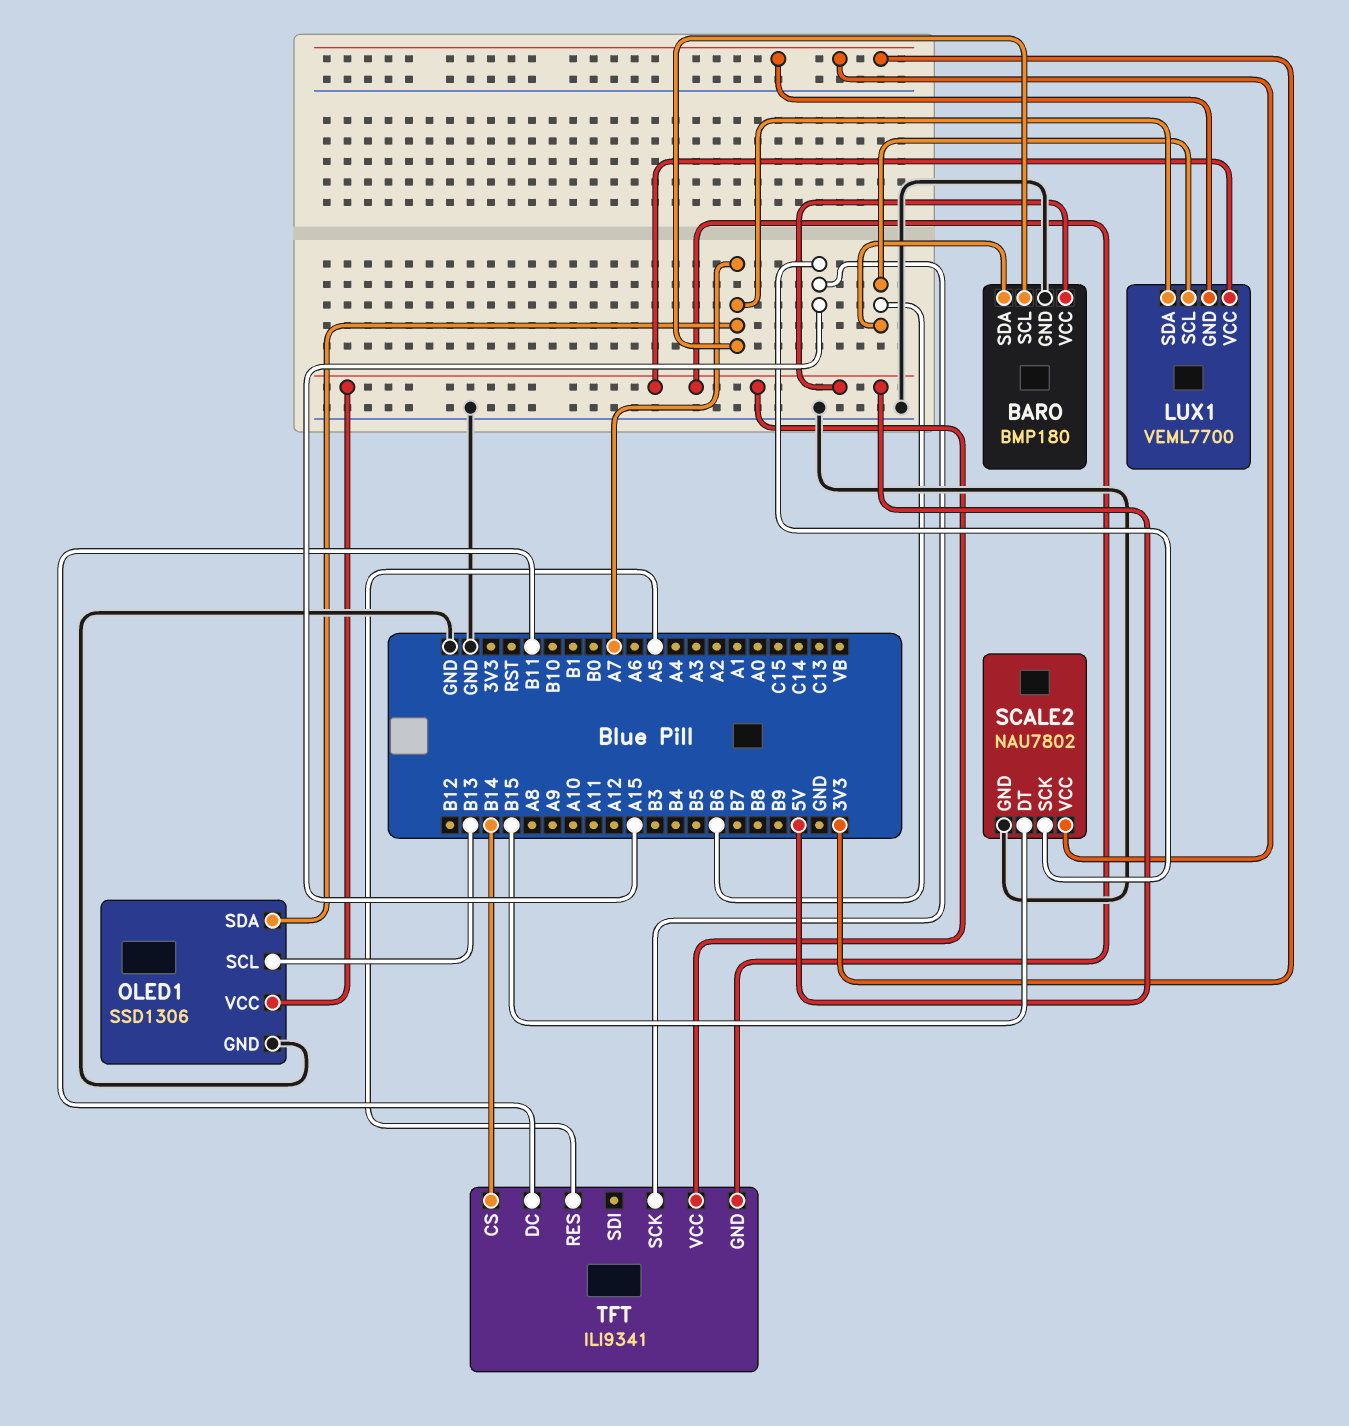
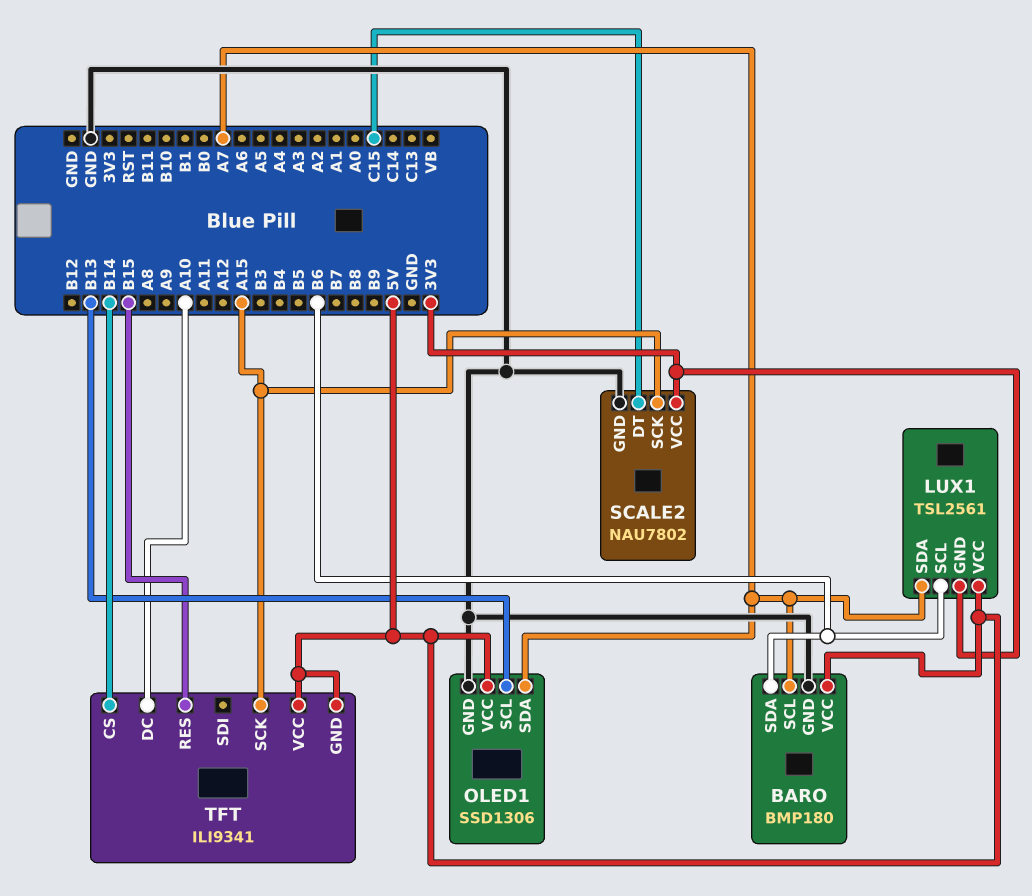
LUX1: VEML7700 -> TSL2561
SCALE2 pin DT: B15 -> C15
TFT pin DC: B11 -> A10
TFT pin RES: A5 -> B15

